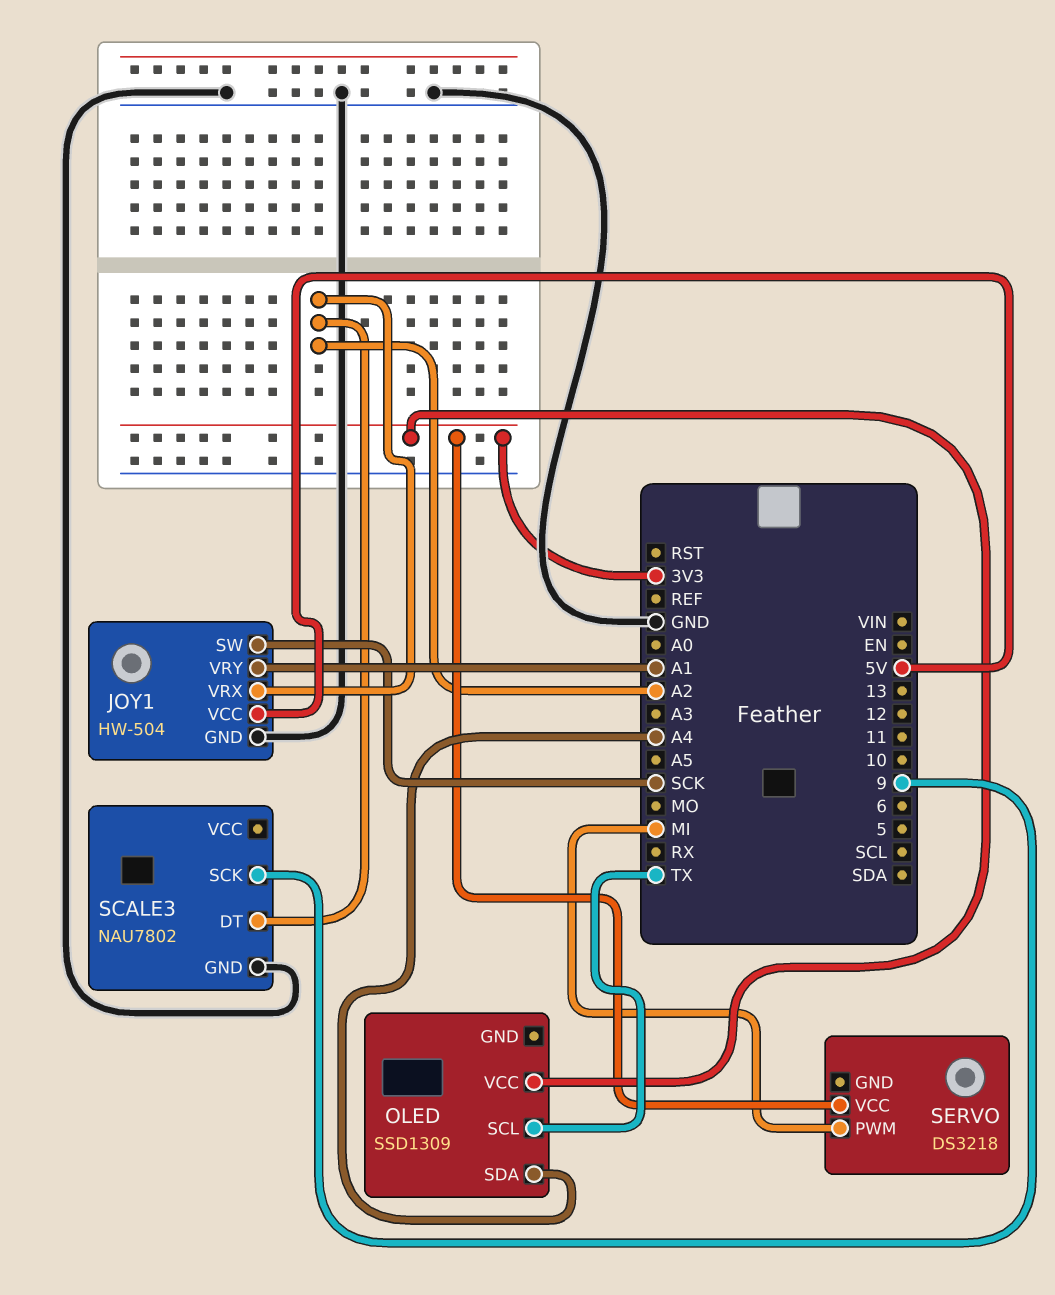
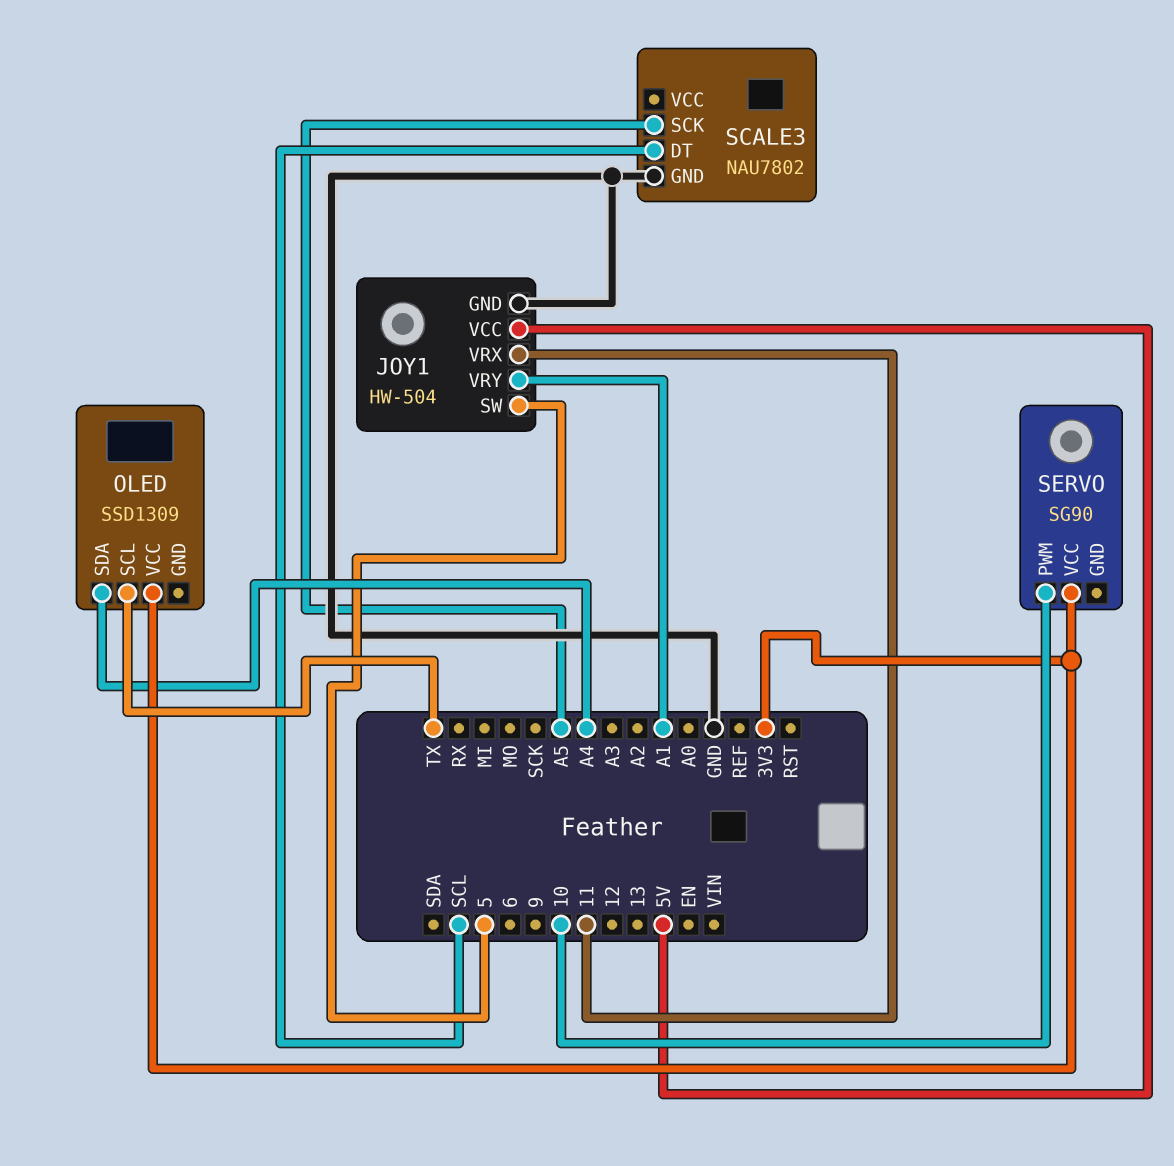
JOY1 pin SW: SCK -> 5
JOY1 pin VRX: A2 -> 11
SCALE3 pin DT: A2 -> SCL
SCALE3 pin SCK: 9 -> A5
SERVO: DS3218 -> SG90
SERVO pin PWM: MI -> 10

